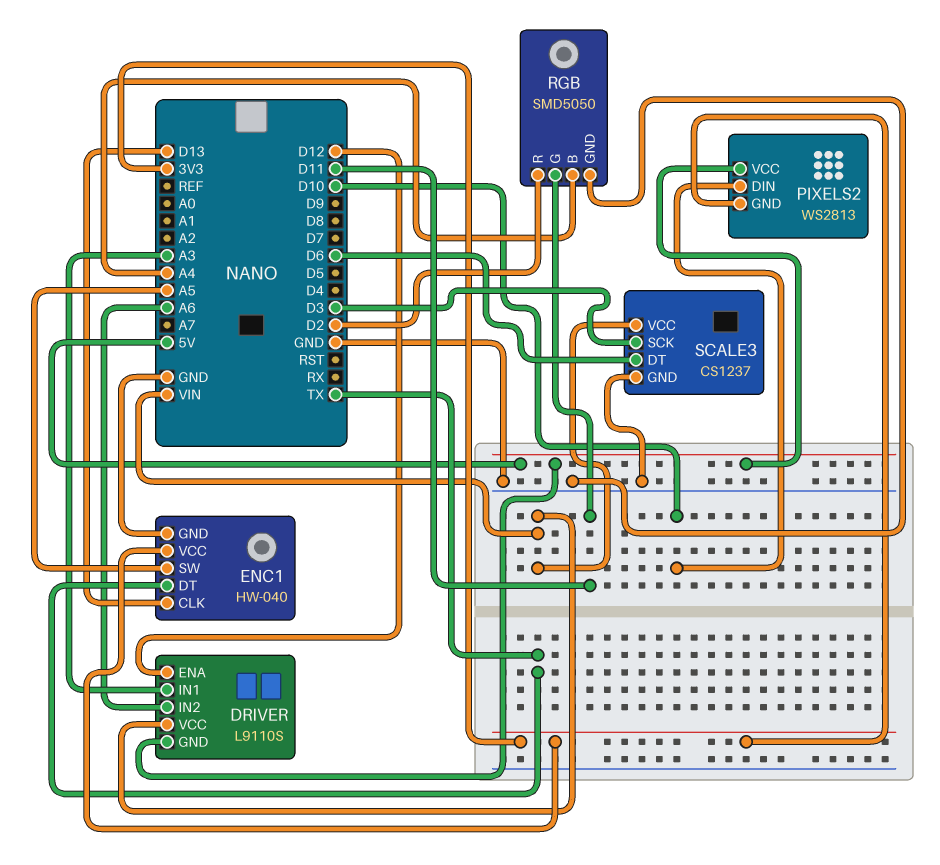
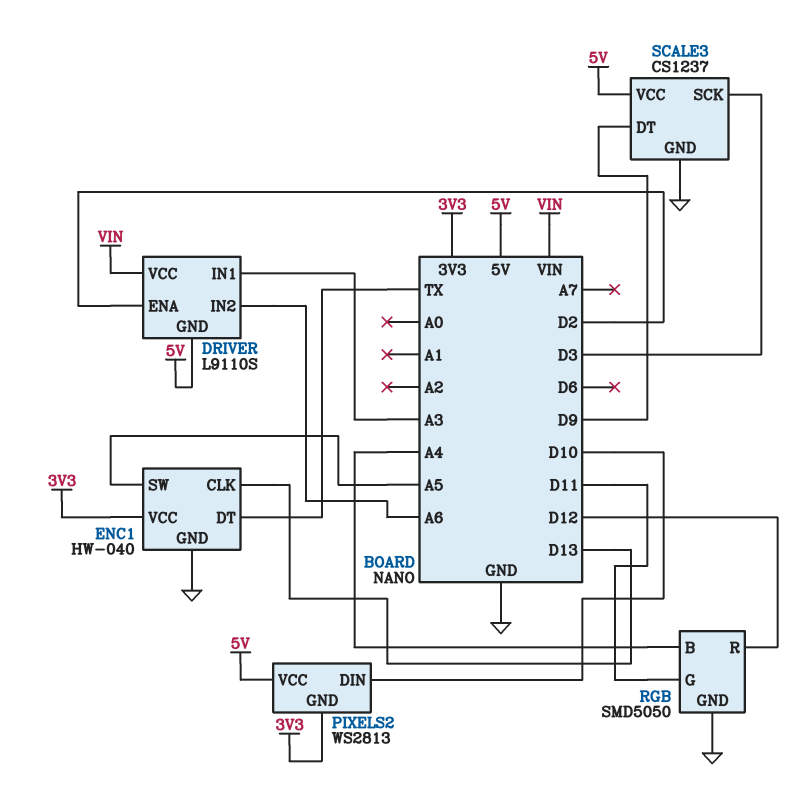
DRIVER pin ENA: D12 -> D2
RGB pin R: D2 -> D12
SCALE3 pin DT: D6 -> D9
SCALE3 pin VCC: VIN -> 5V

